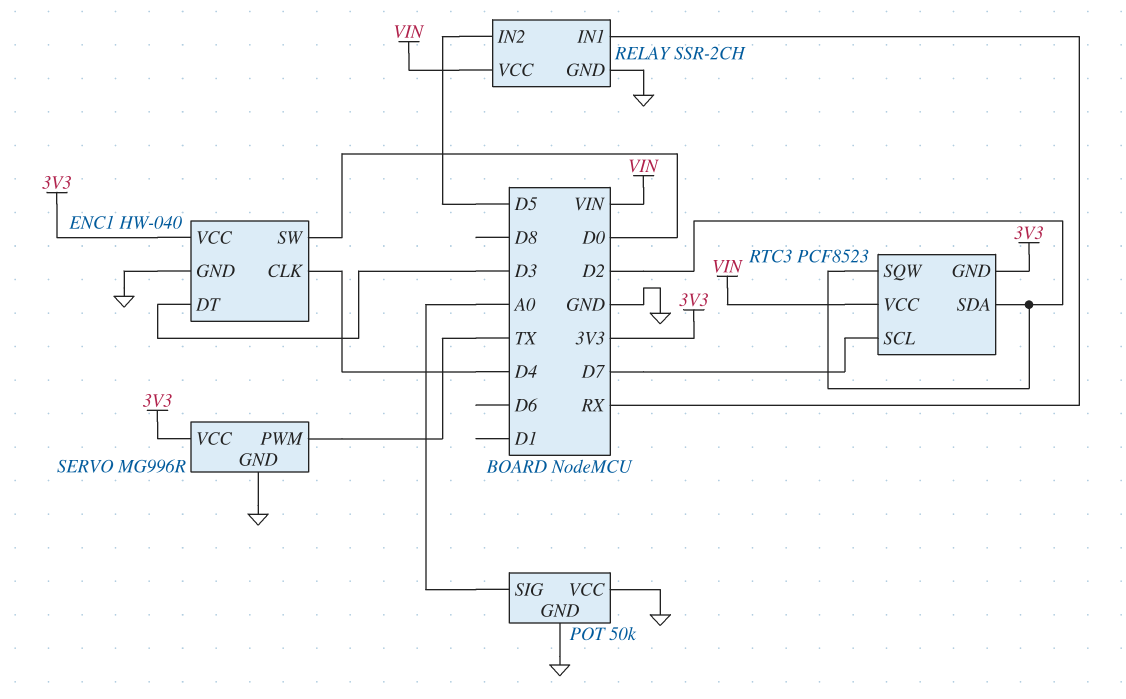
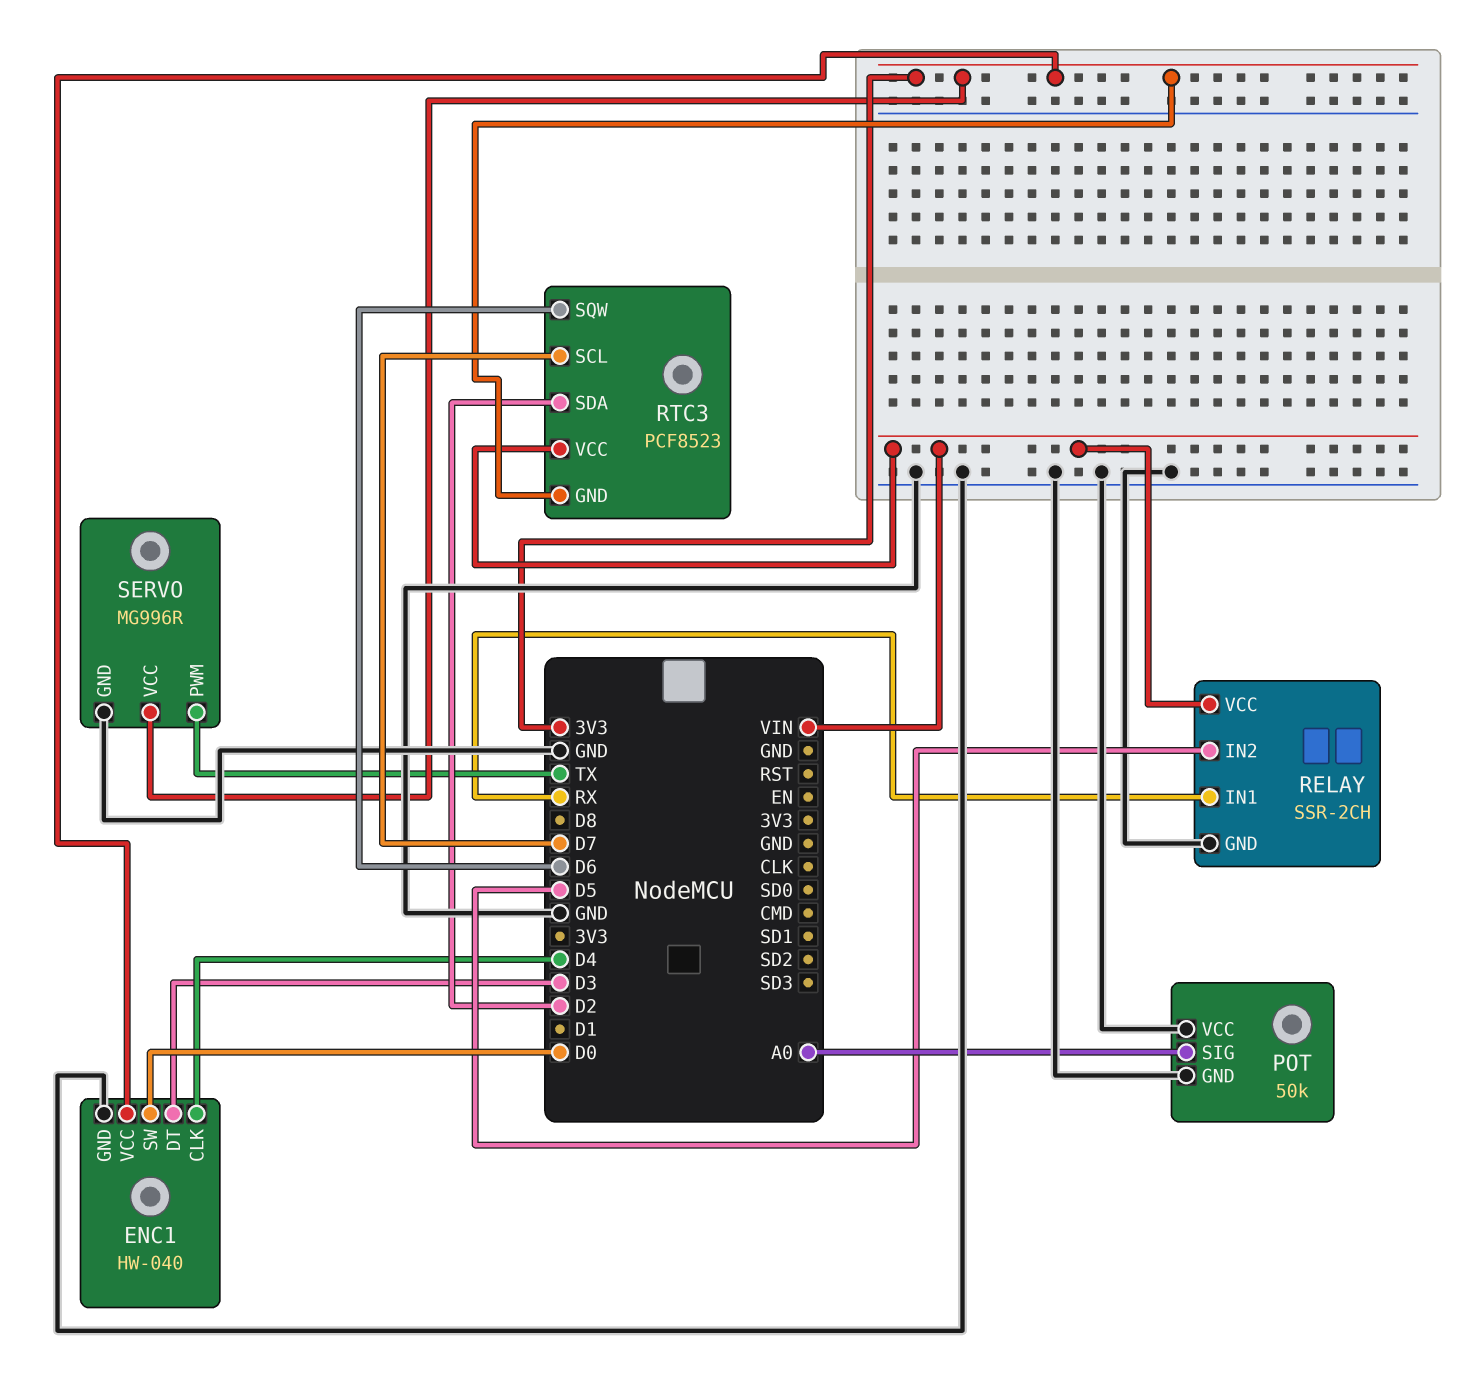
RTC3 pin SQW: D2 -> D6

